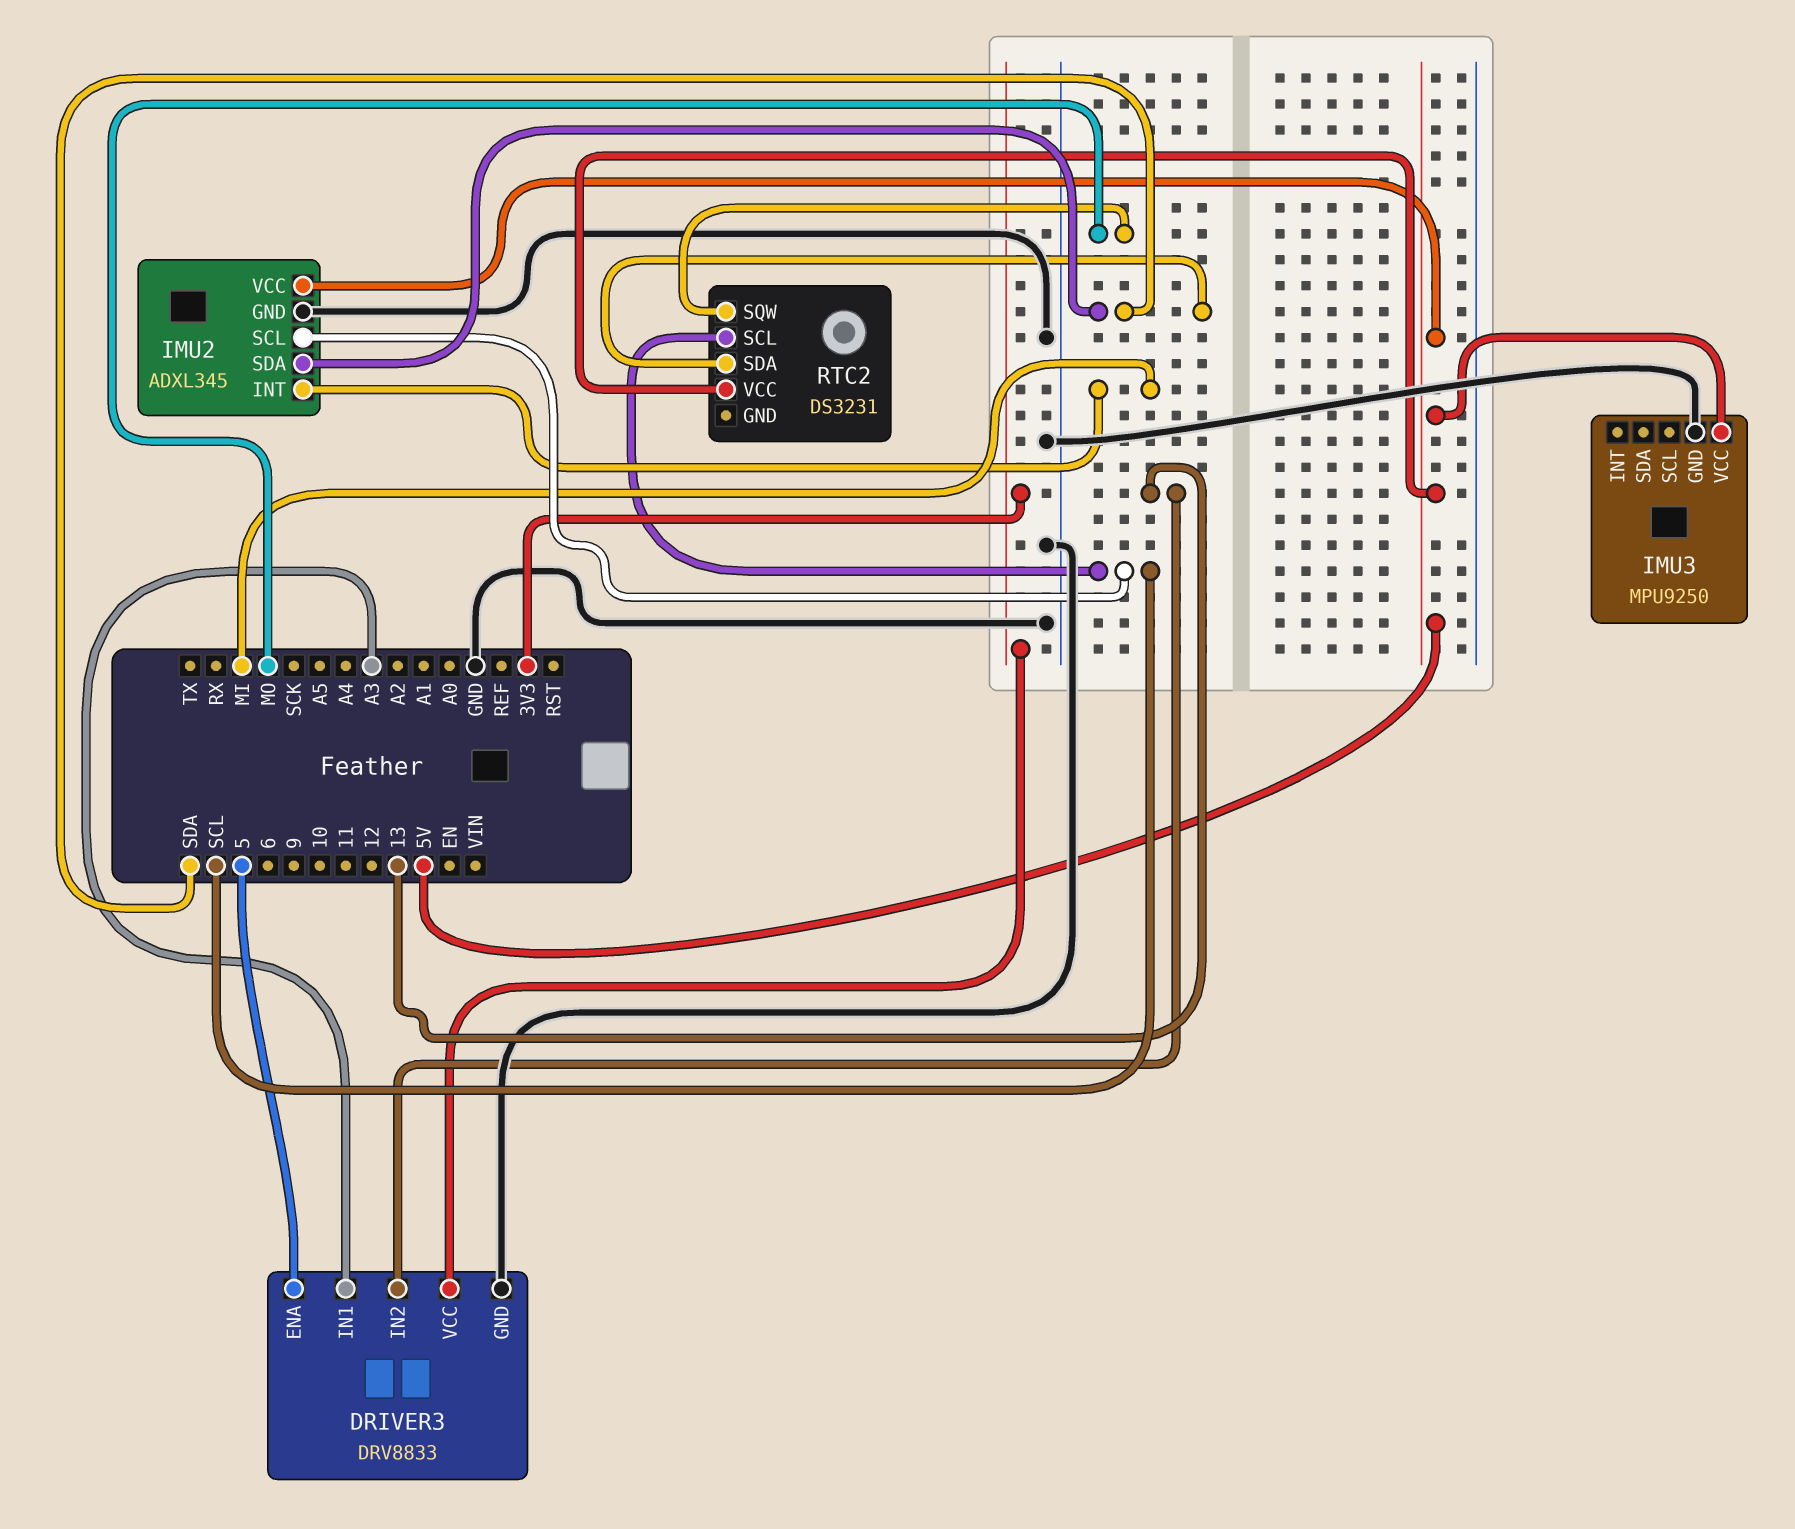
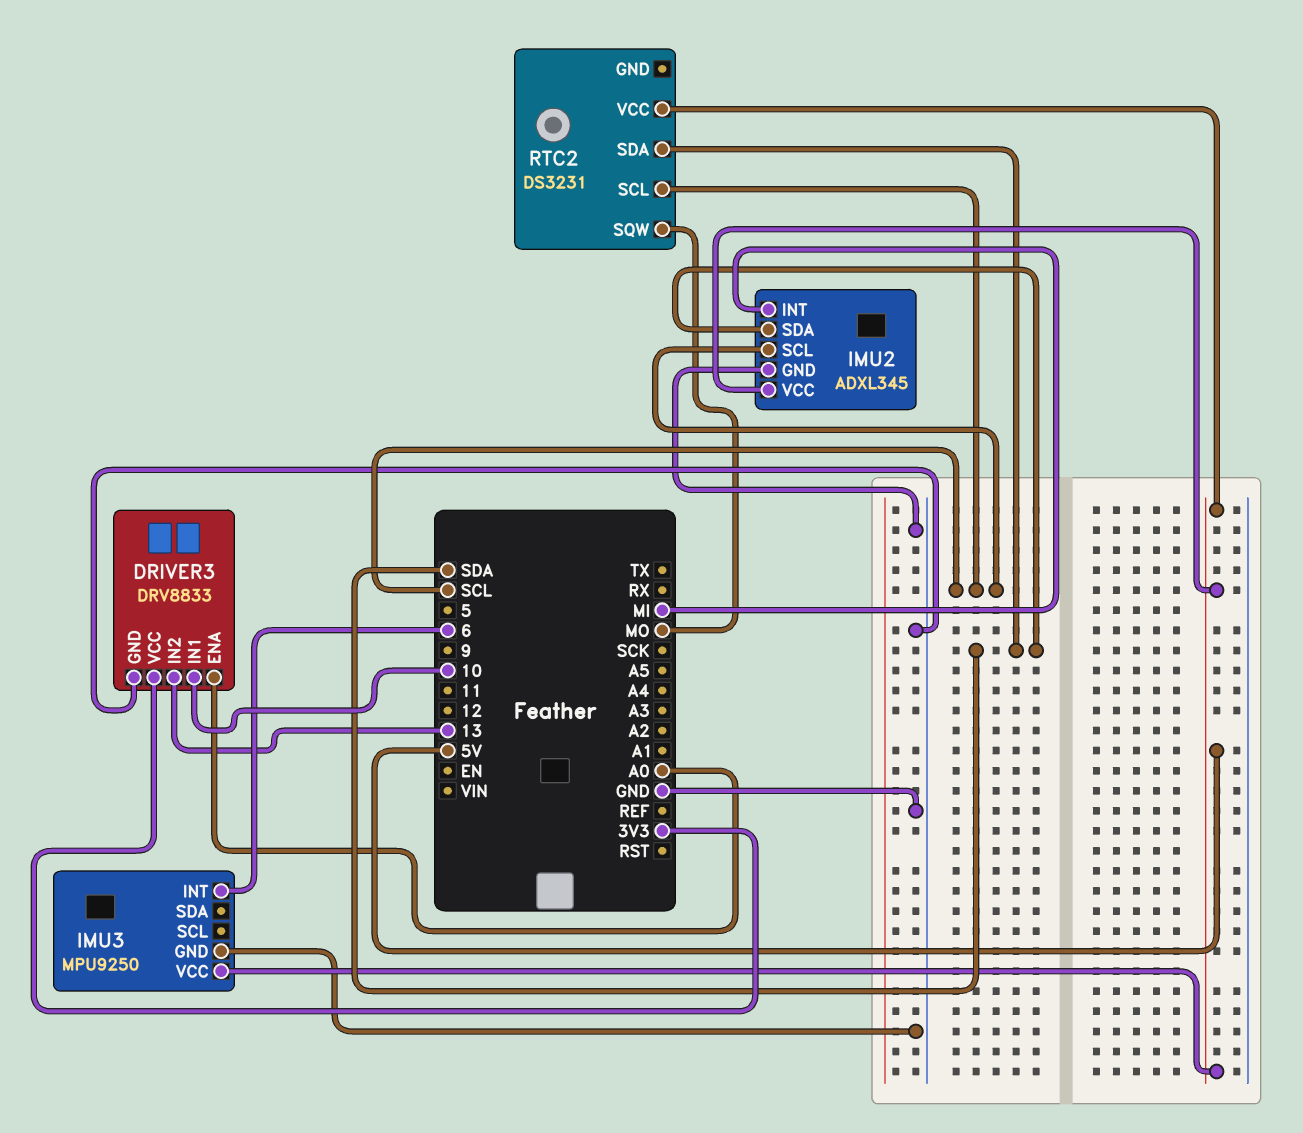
DRIVER3 pin ENA: 5 -> A0
DRIVER3 pin IN1: A3 -> 10
IMU3 pin INT: none -> 6

